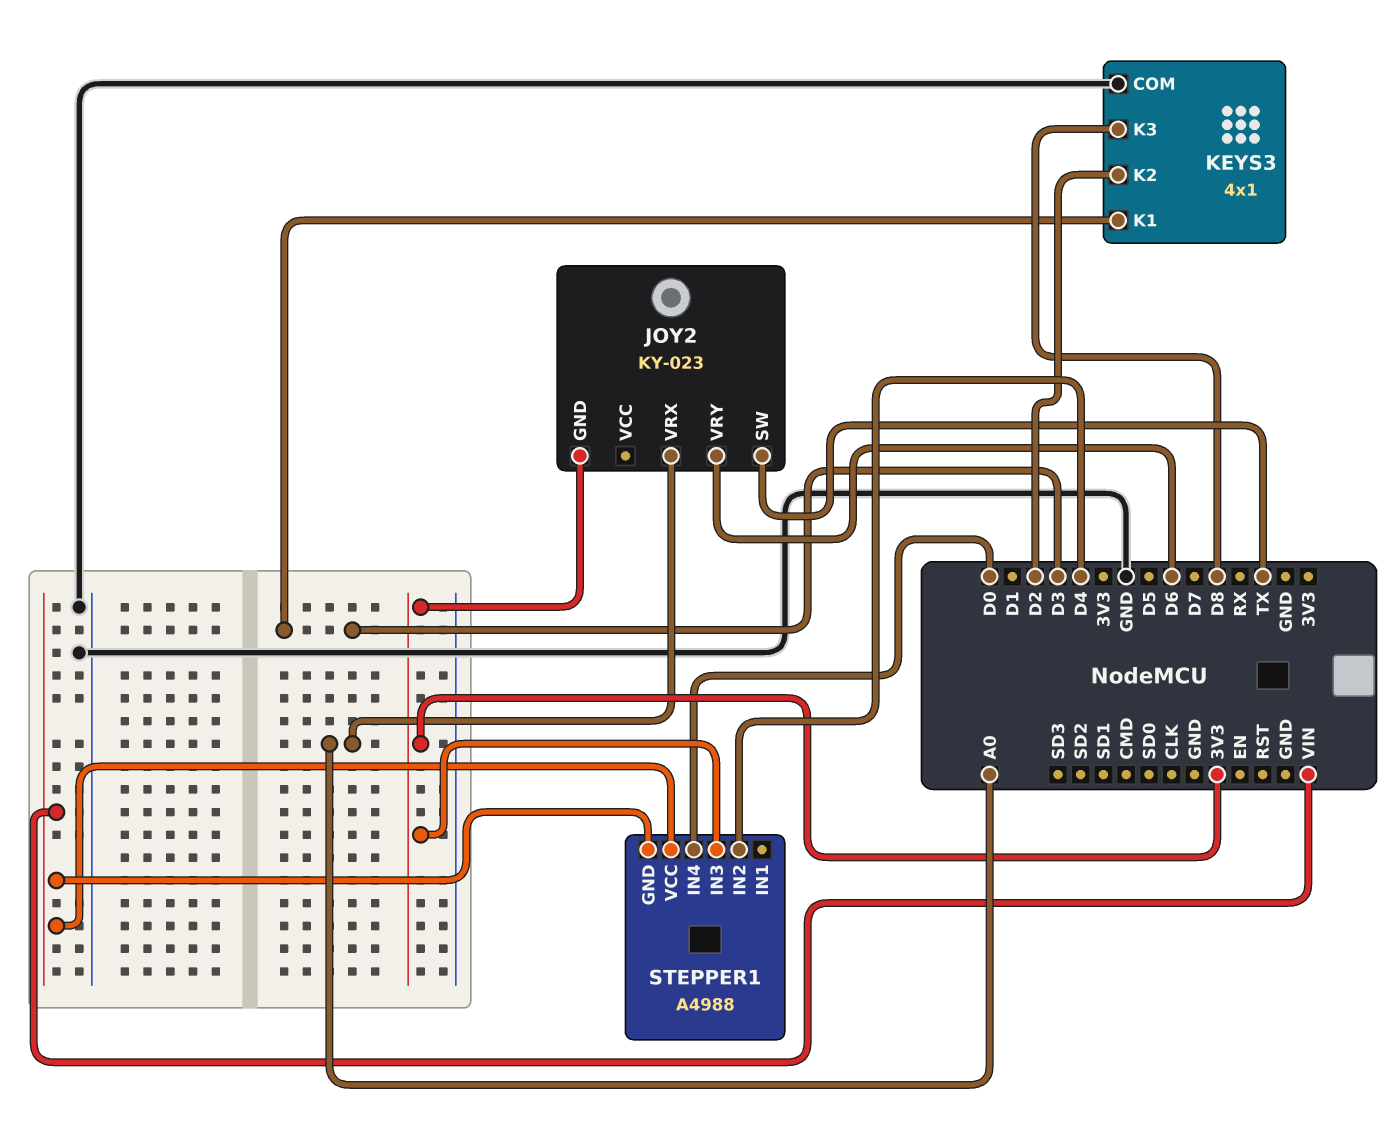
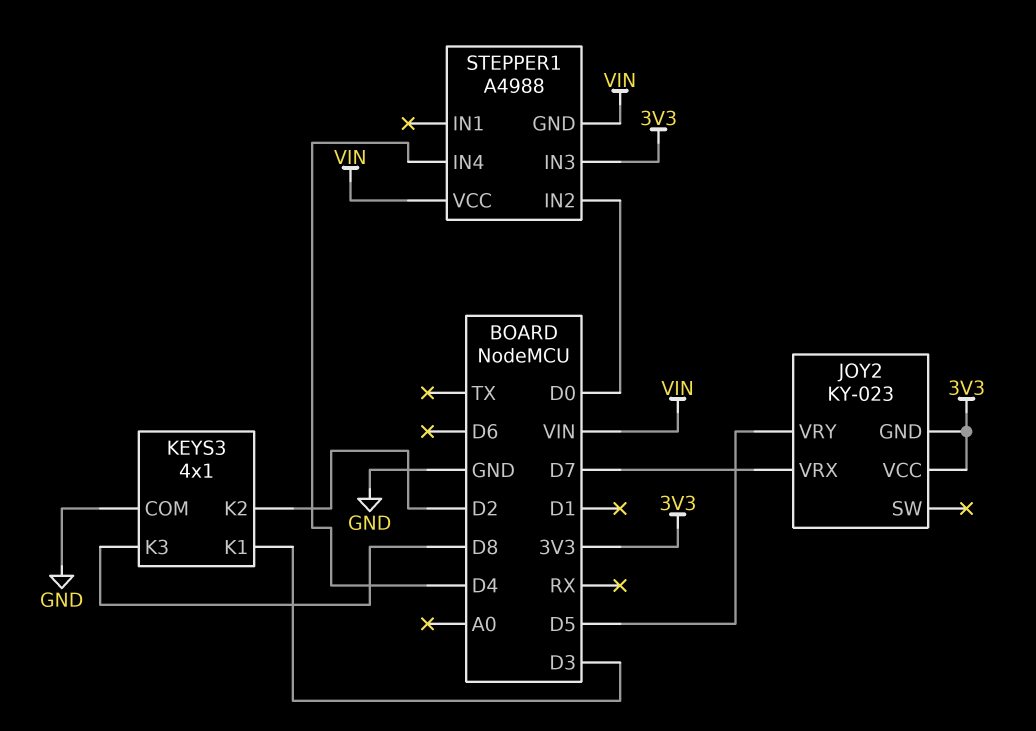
JOY2 pin SW: TX -> none
JOY2 pin VCC: none -> 3V3
JOY2 pin VRX: A0 -> D7
JOY2 pin VRY: D6 -> D5
STEPPER1 pin IN2: D4 -> D0
STEPPER1 pin IN4: D0 -> D4

